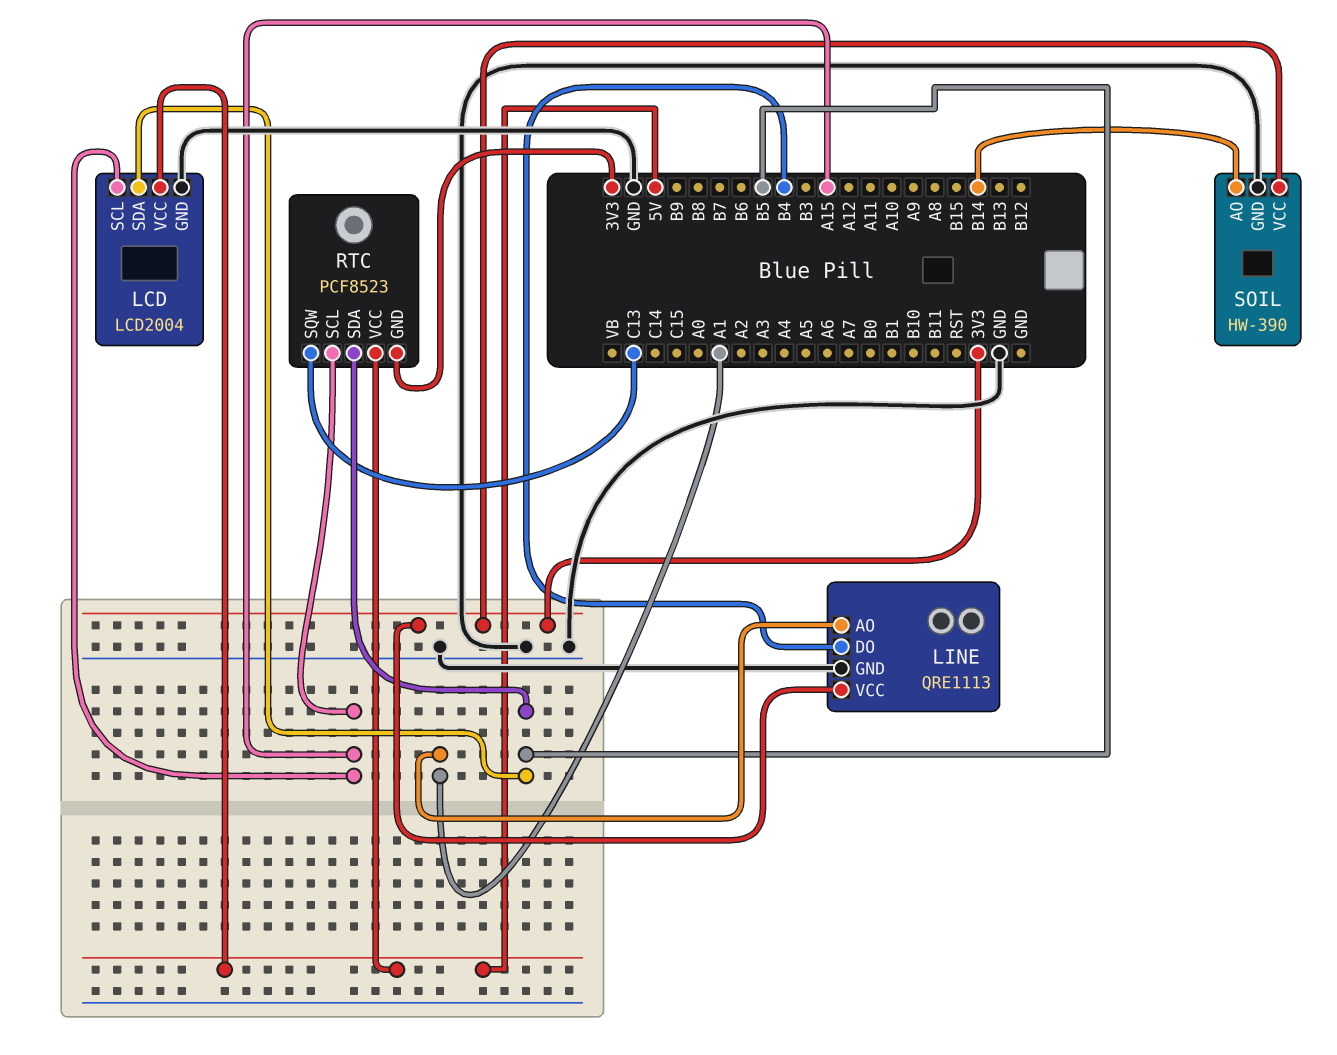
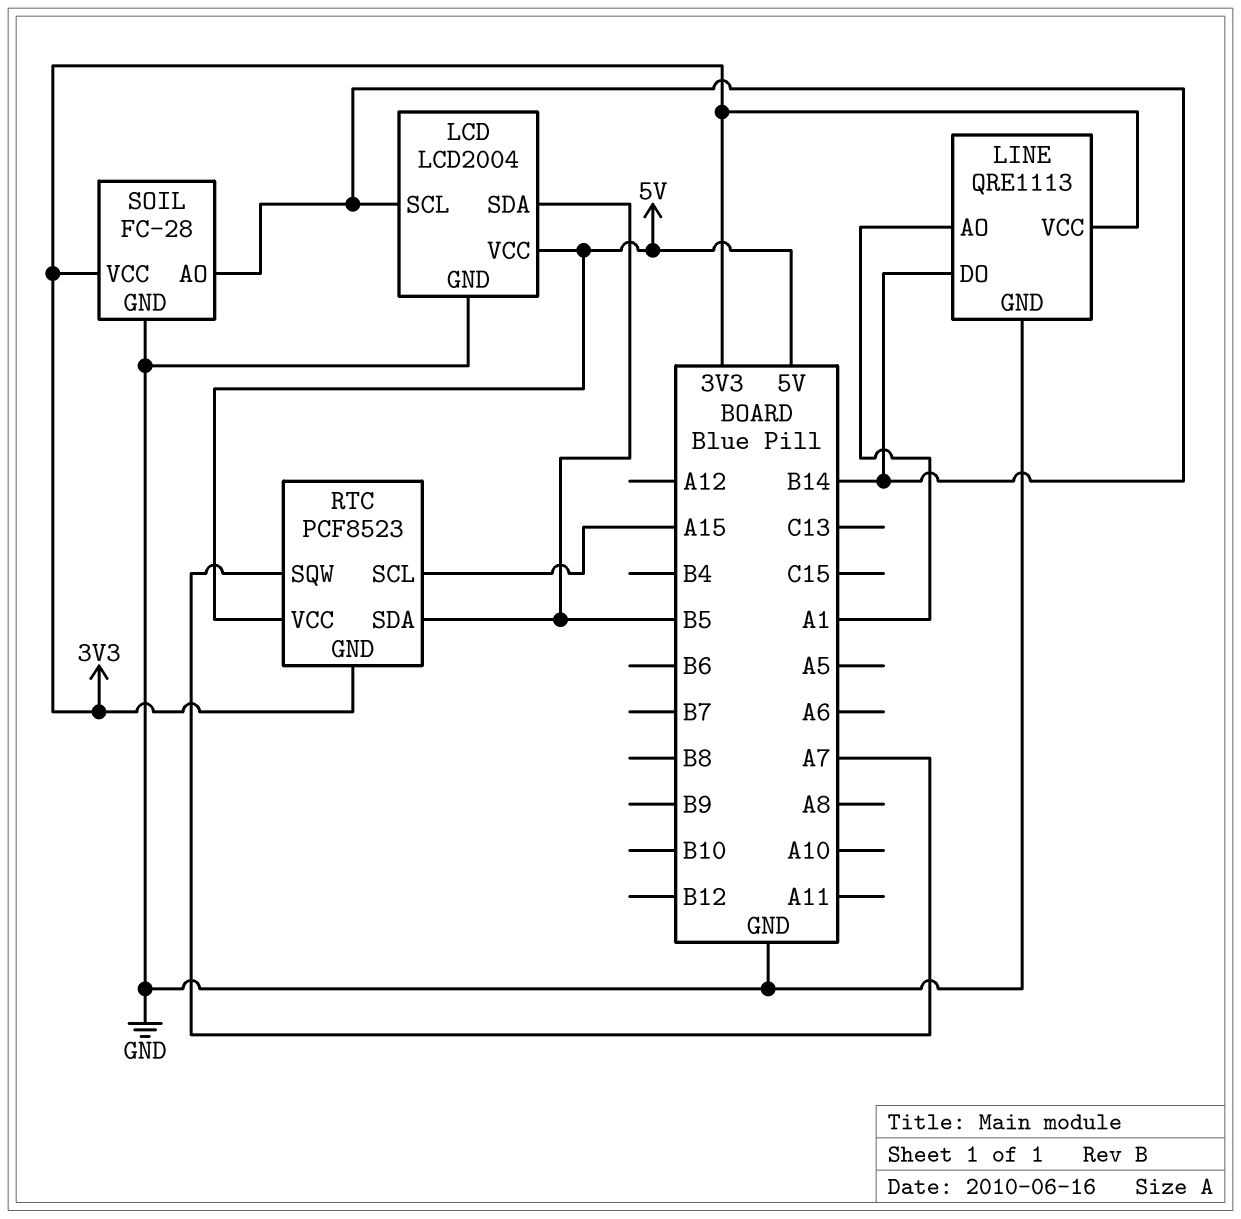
LCD pin SCL: A15 -> B14
LINE pin DO: B4 -> B14
RTC pin SQW: C13 -> A7
SOIL: HW-390 -> FC-28

